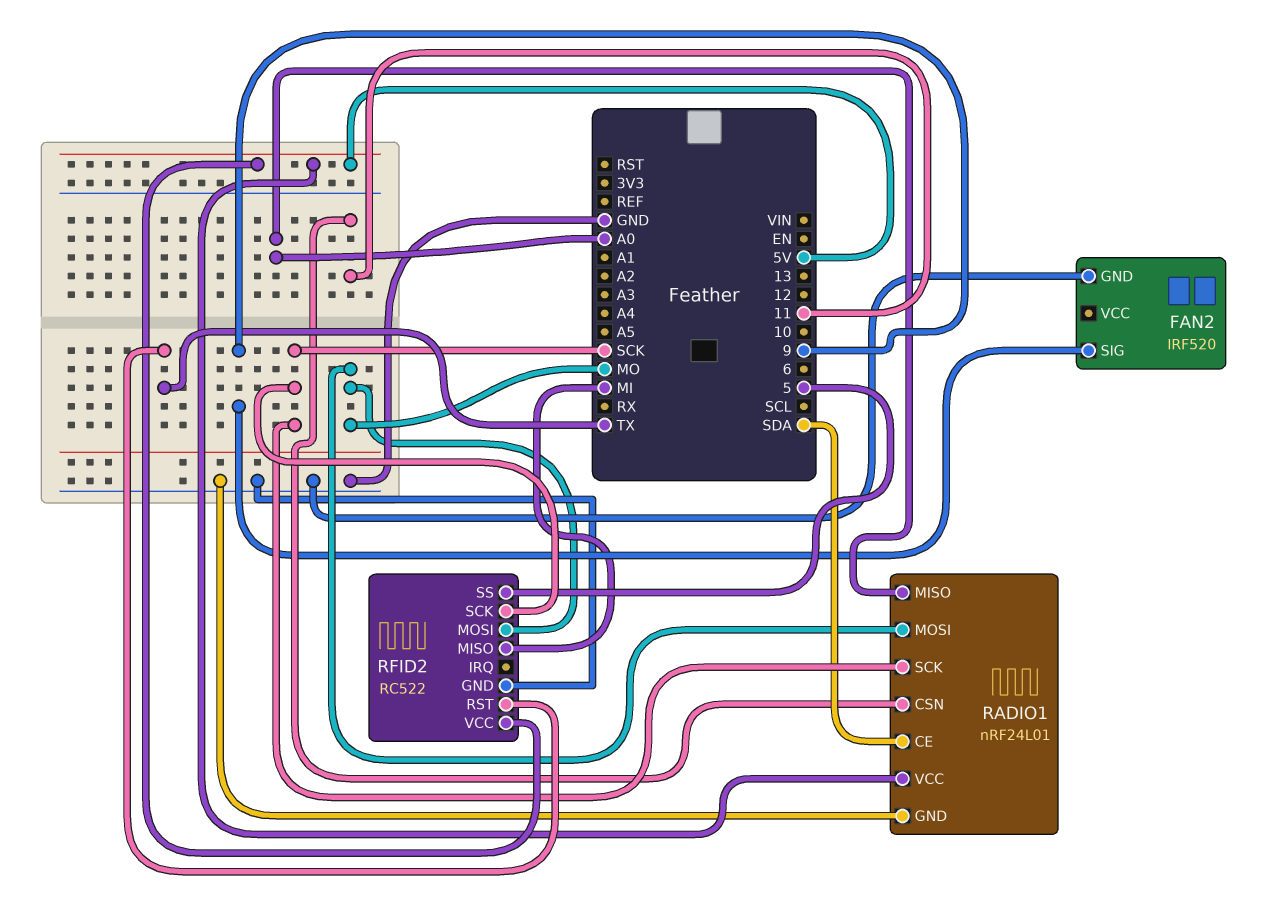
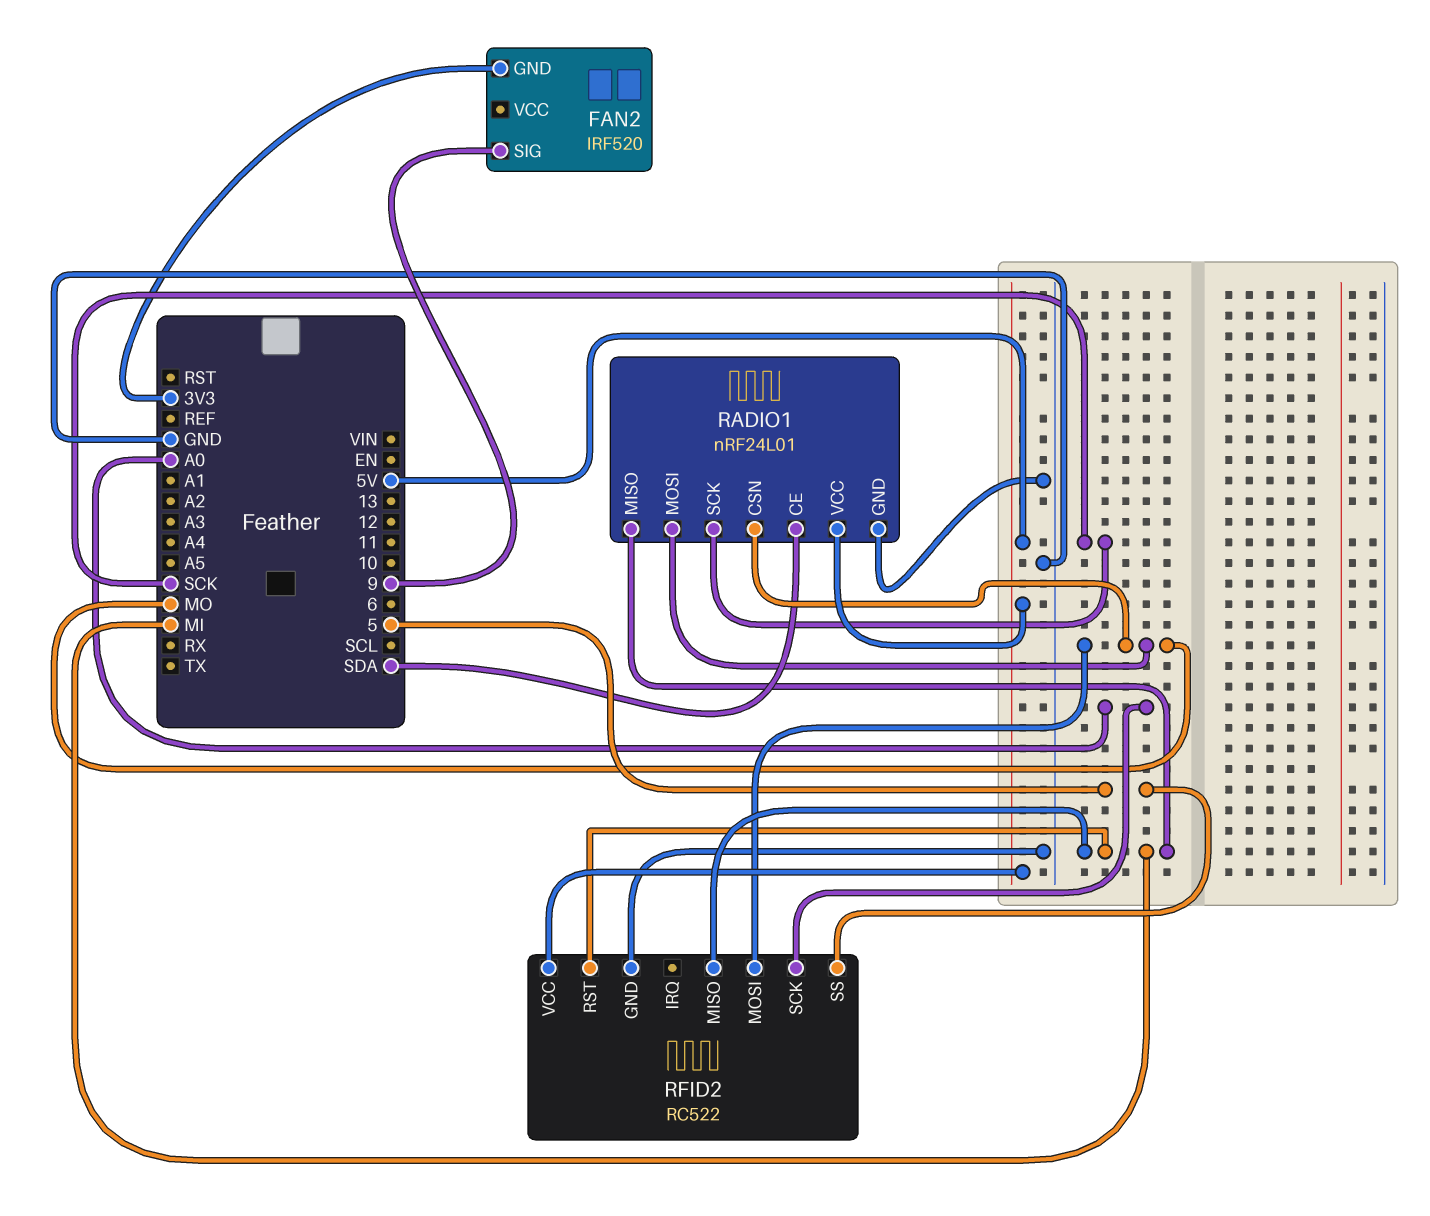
FAN2 pin GND: GND -> 3V3
RADIO1 pin CSN: 11 -> MO
RADIO1 pin MISO: A0 -> MI
RFID2 pin RST: TX -> MI
RFID2 pin SCK: SCK -> A0

